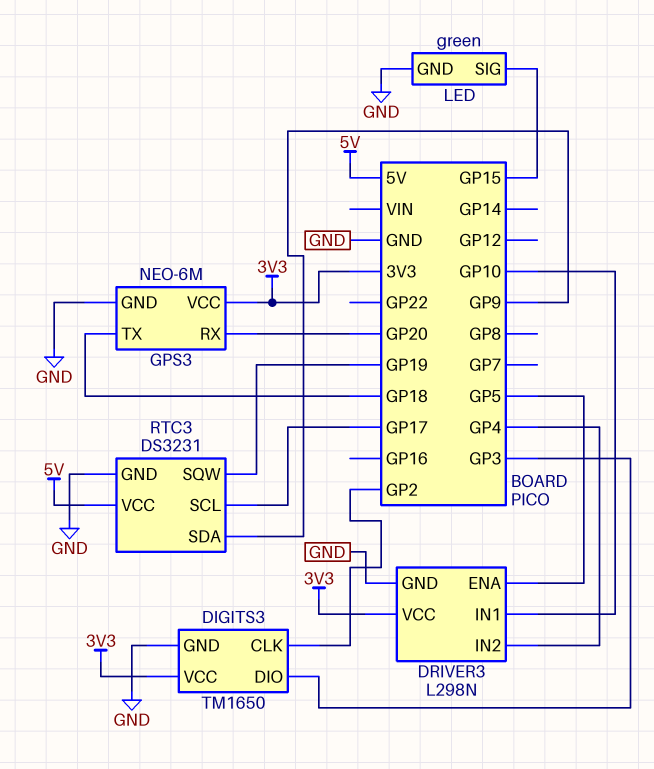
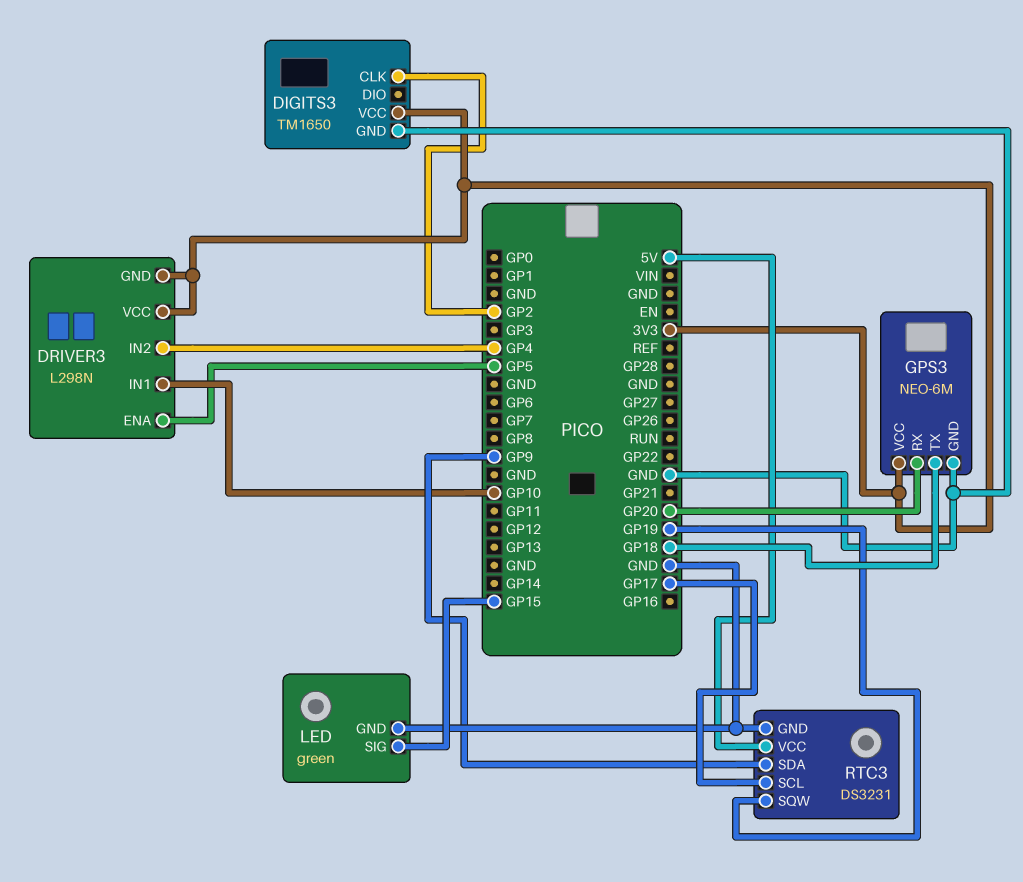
DIGITS3 pin DIO: GP3 -> none
DRIVER3 pin GND: GND -> 3V3

